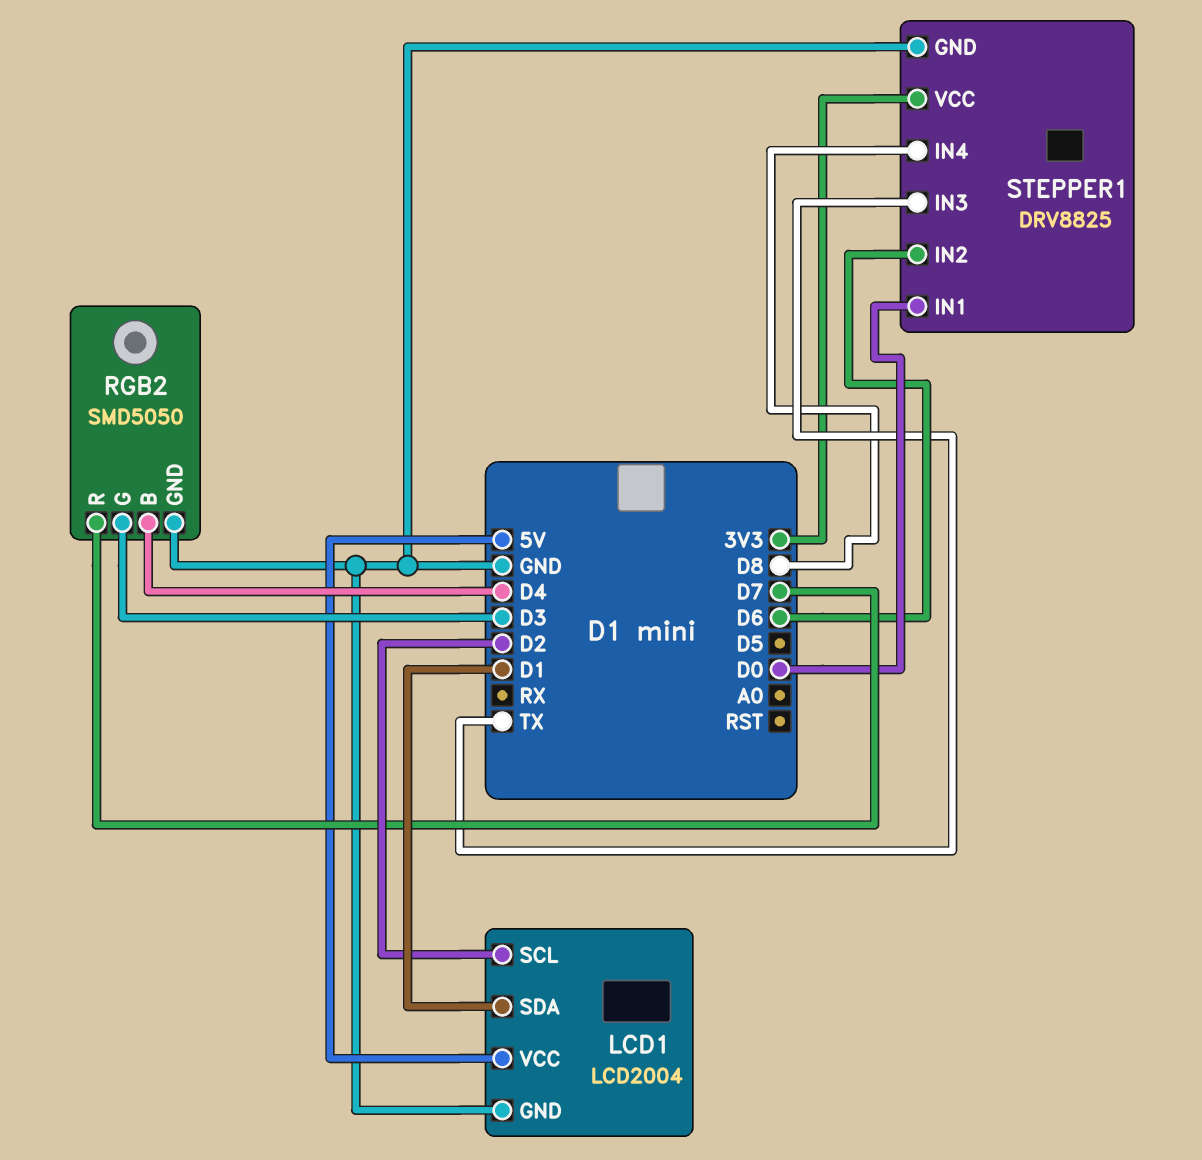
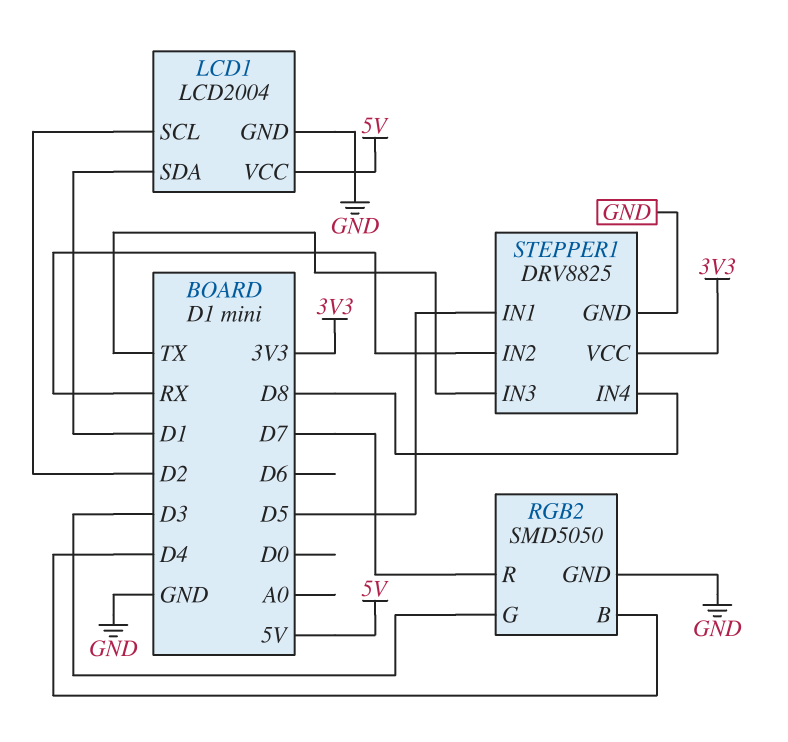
STEPPER1 pin IN1: D0 -> D5
STEPPER1 pin IN2: D6 -> RX

